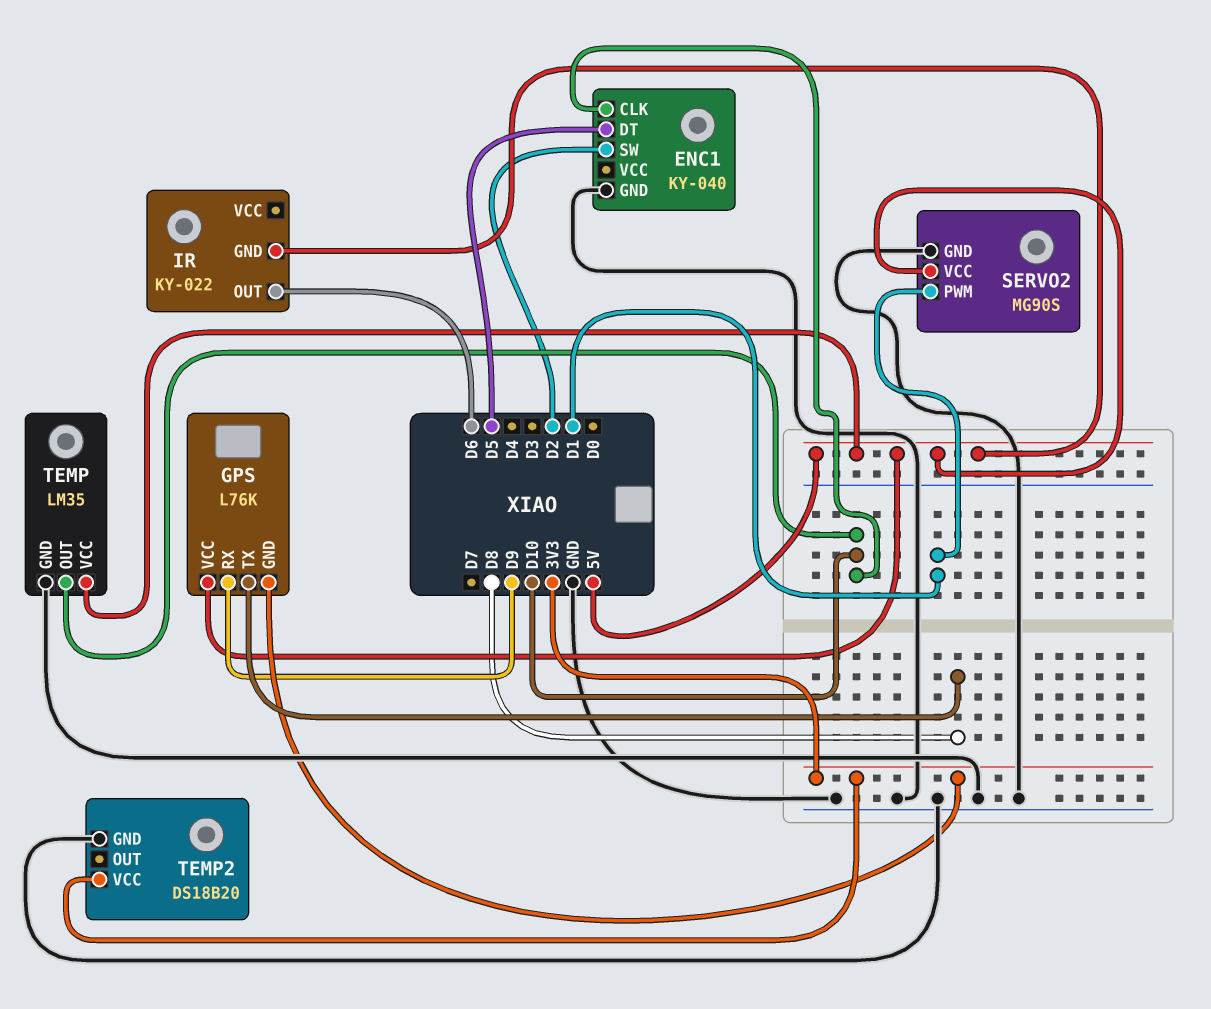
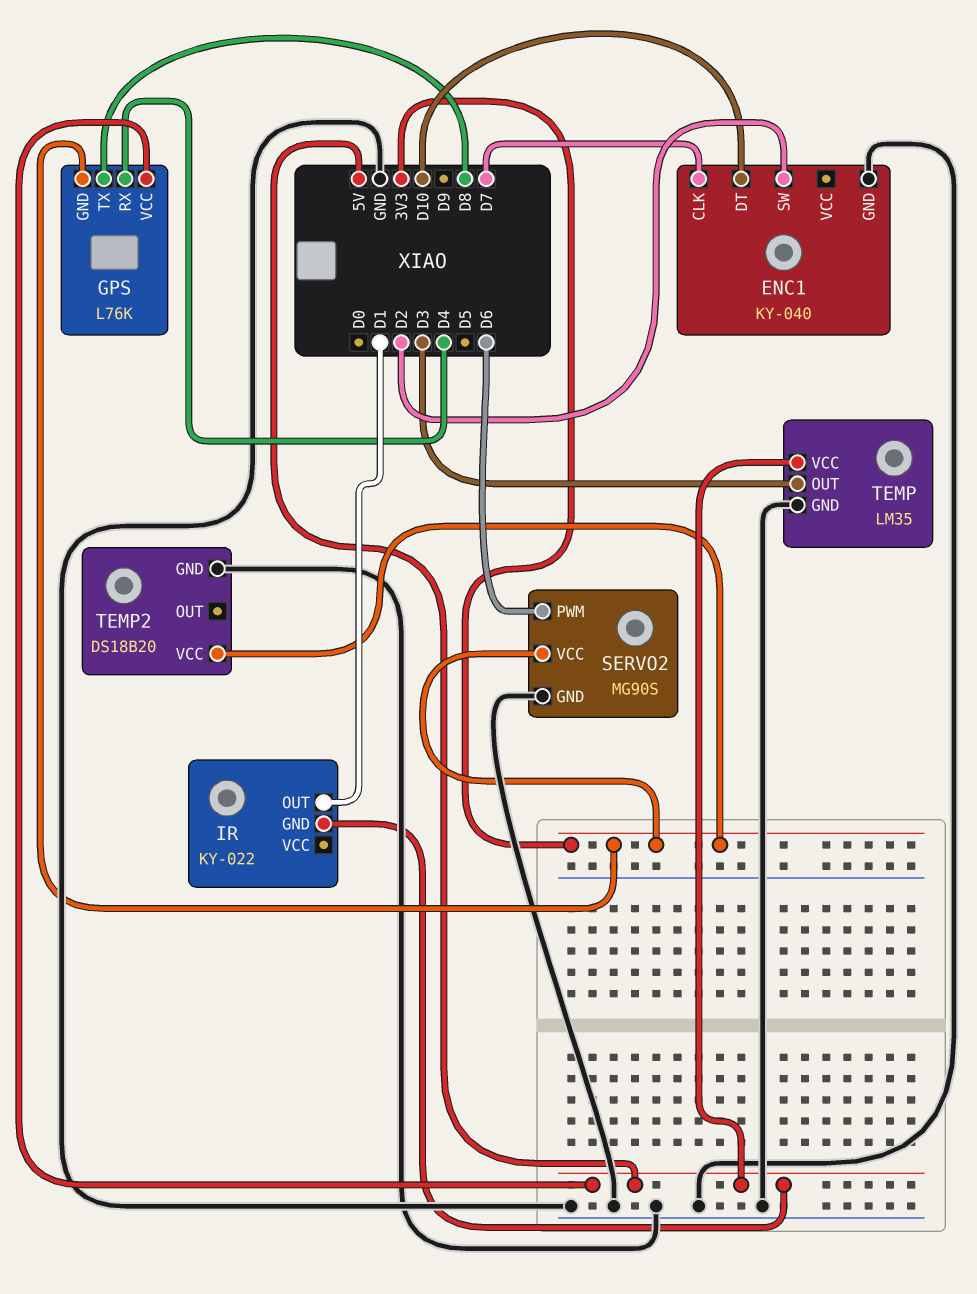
ENC1 pin CLK: D10 -> D7
ENC1 pin DT: D5 -> D10
GPS pin RX: D9 -> D4
IR pin OUT: D6 -> D1
SERVO2 pin PWM: D1 -> D6
SERVO2 pin VCC: 5V -> 3V3
TEMP pin OUT: D10 -> D3

